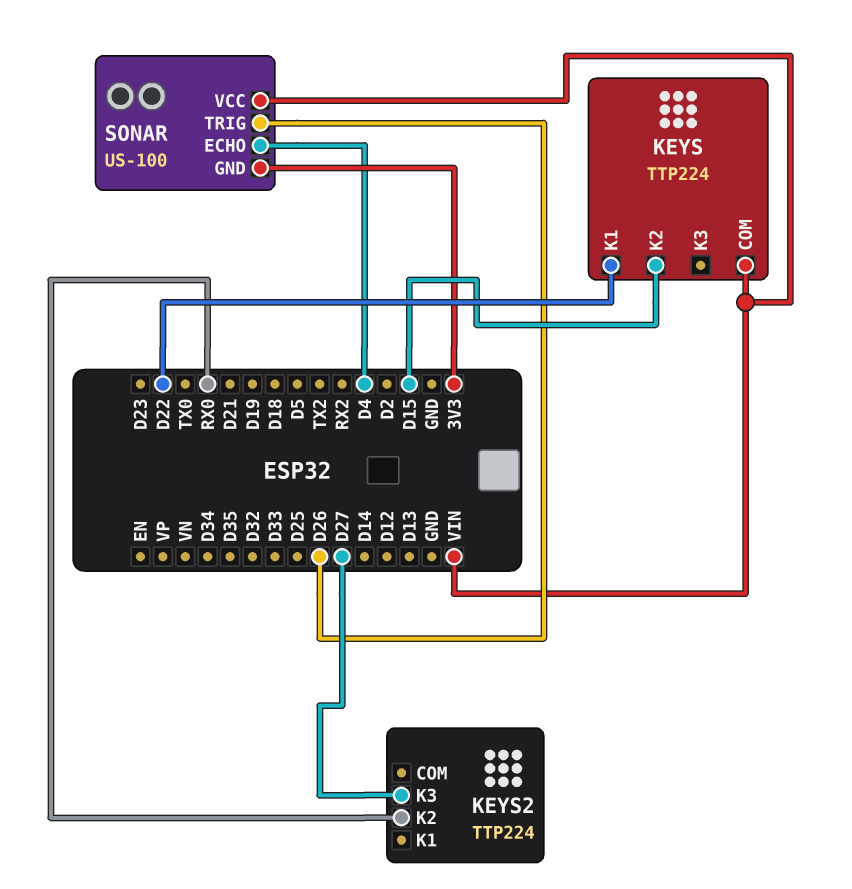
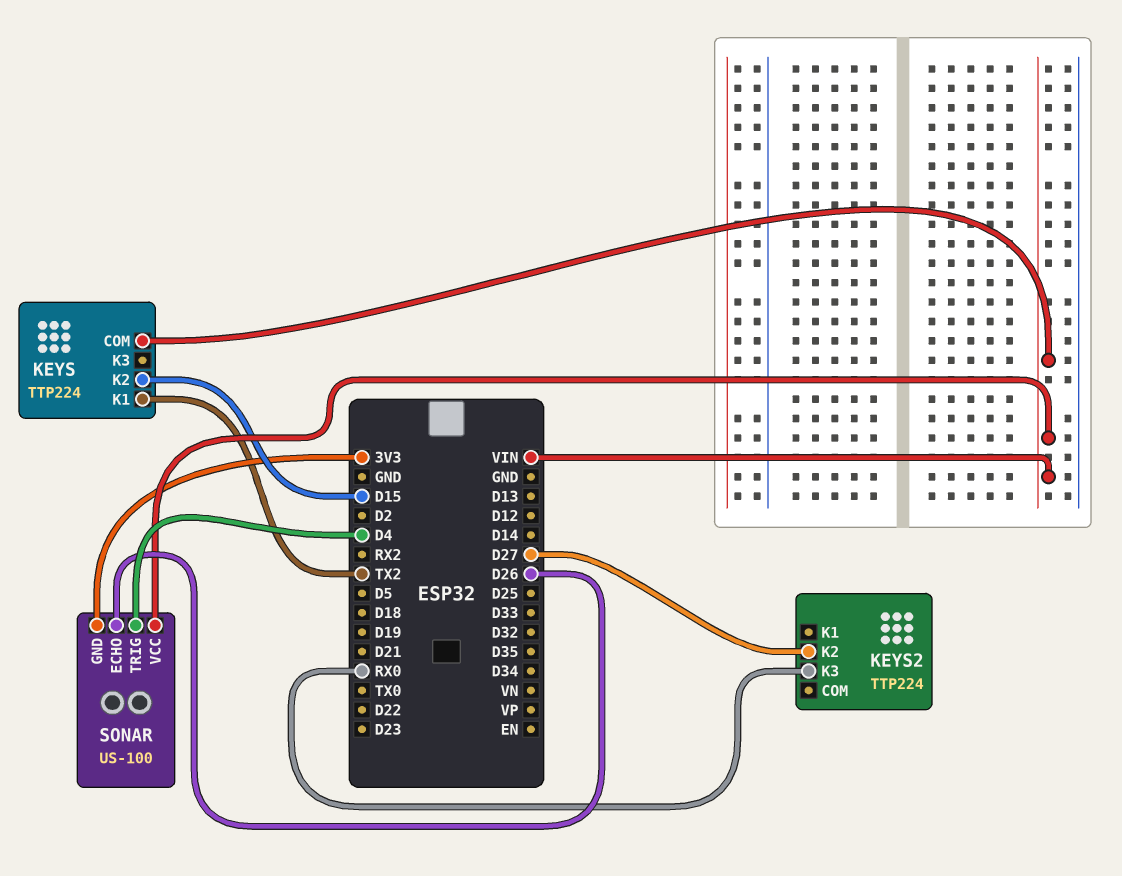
KEYS pin K1: D22 -> TX2
KEYS2 pin K2: RX0 -> D27
KEYS2 pin K3: D27 -> RX0
SONAR pin ECHO: D4 -> D26
SONAR pin TRIG: D26 -> D4

